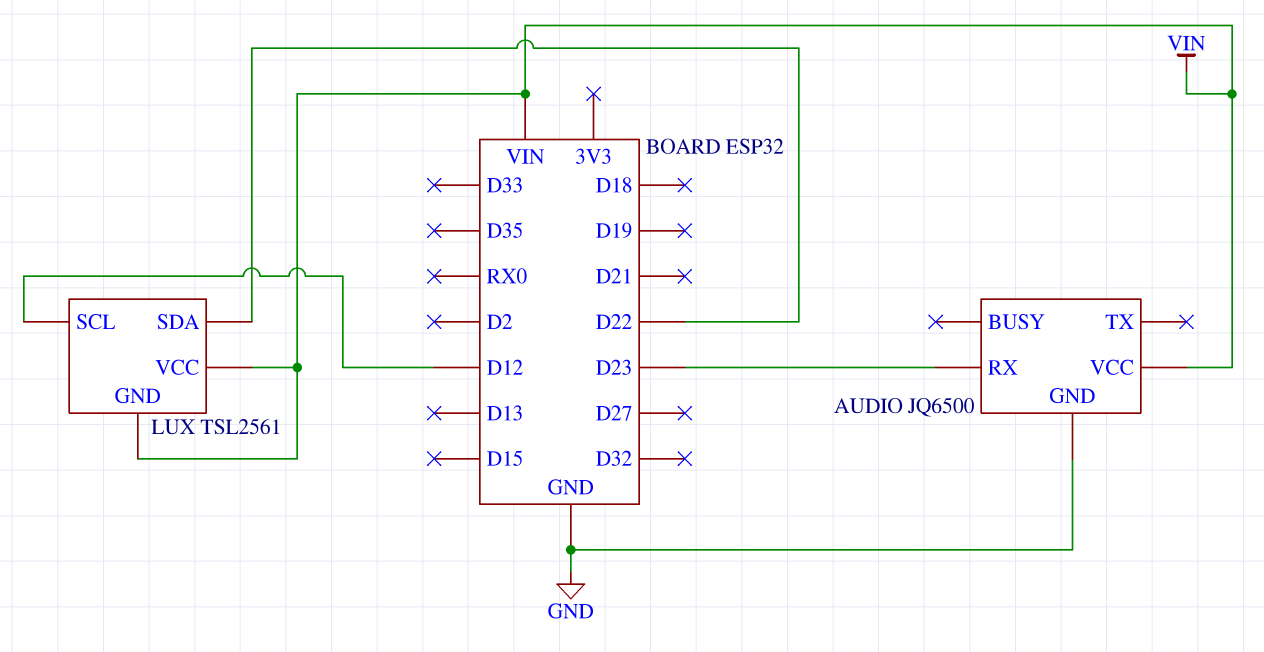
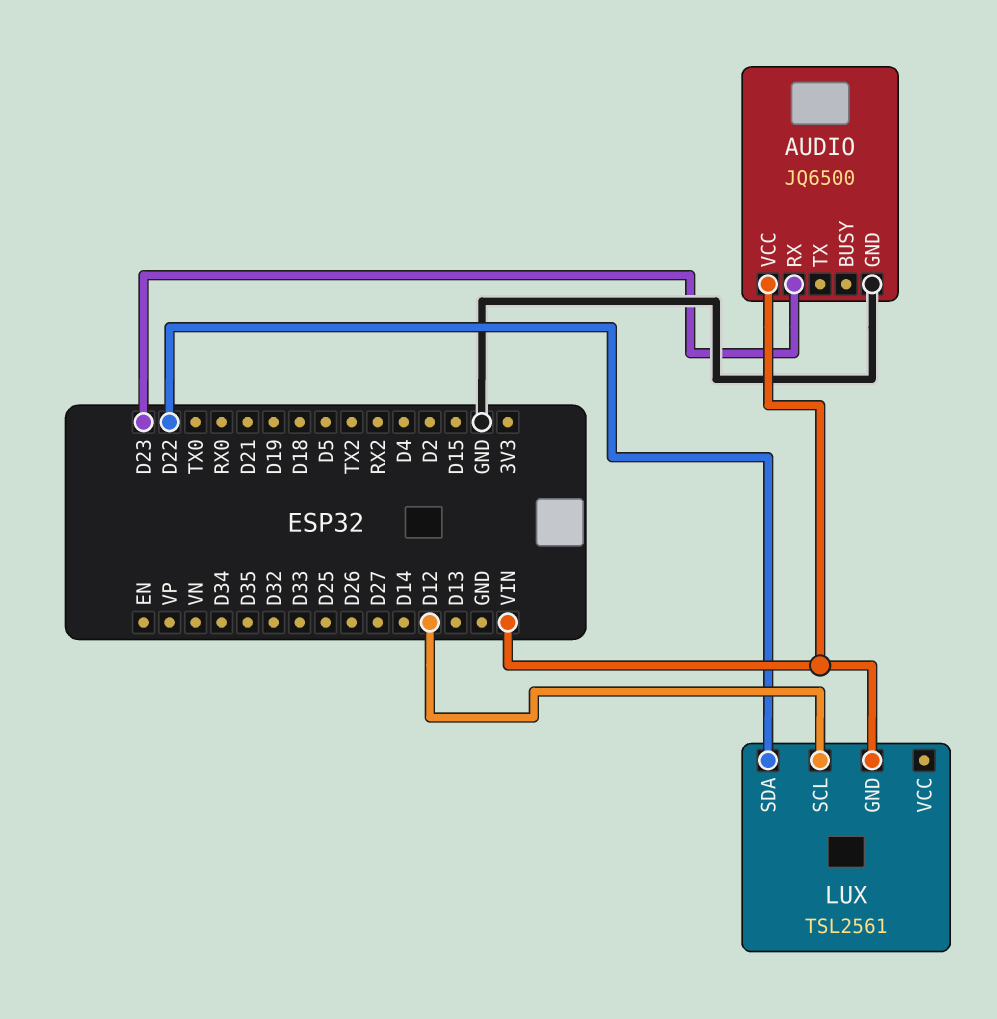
LUX pin VCC: VIN -> none

